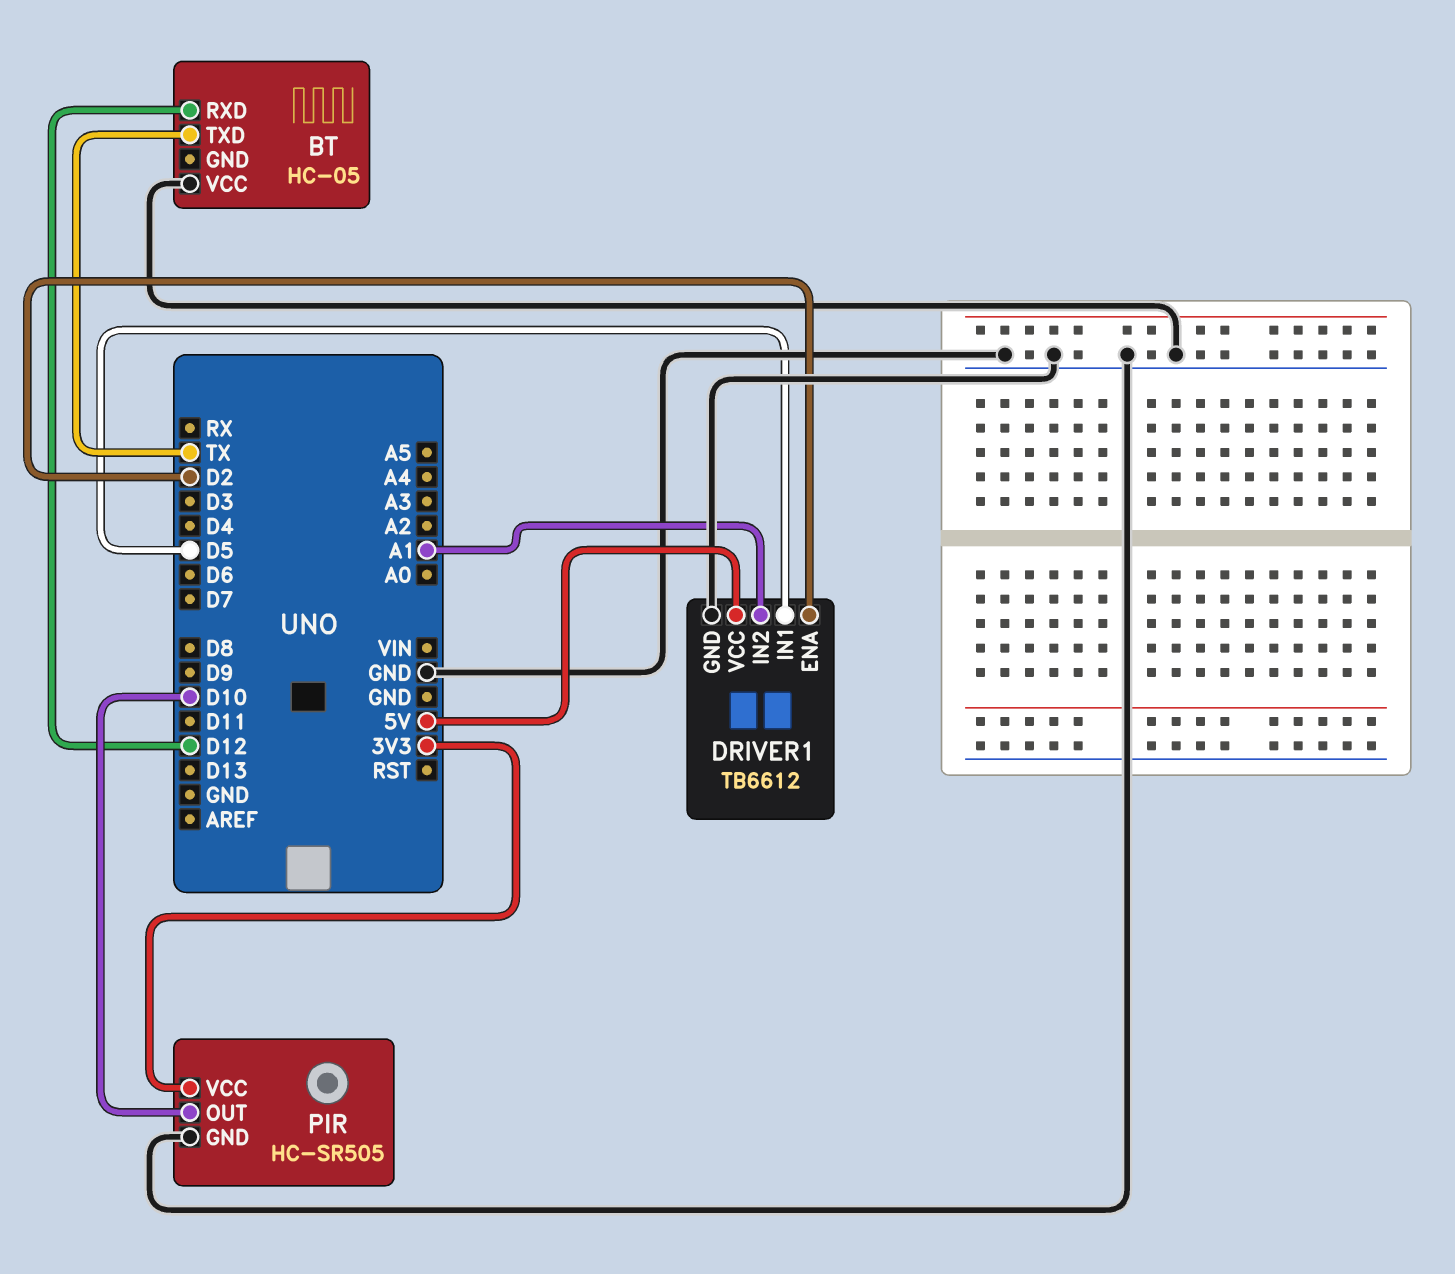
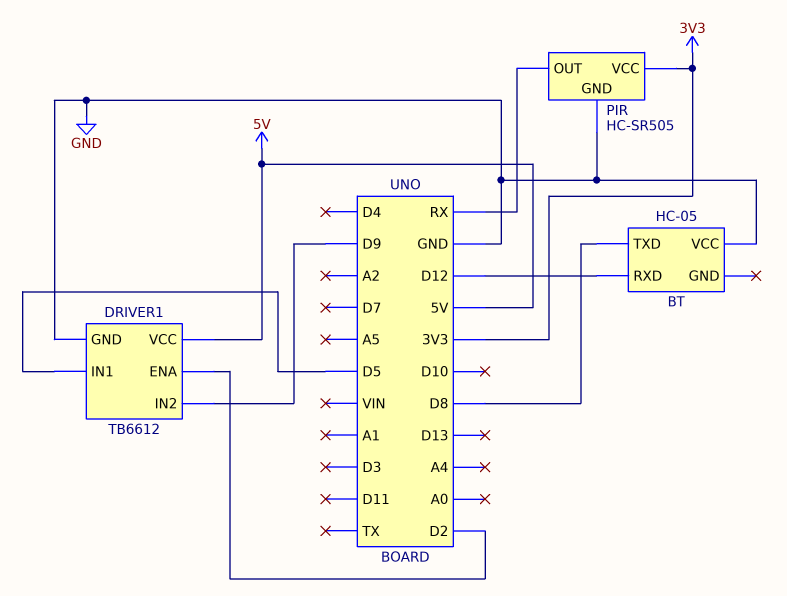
BT pin TXD: TX -> D8
DRIVER1 pin IN2: A1 -> D9
PIR pin OUT: D10 -> RX

